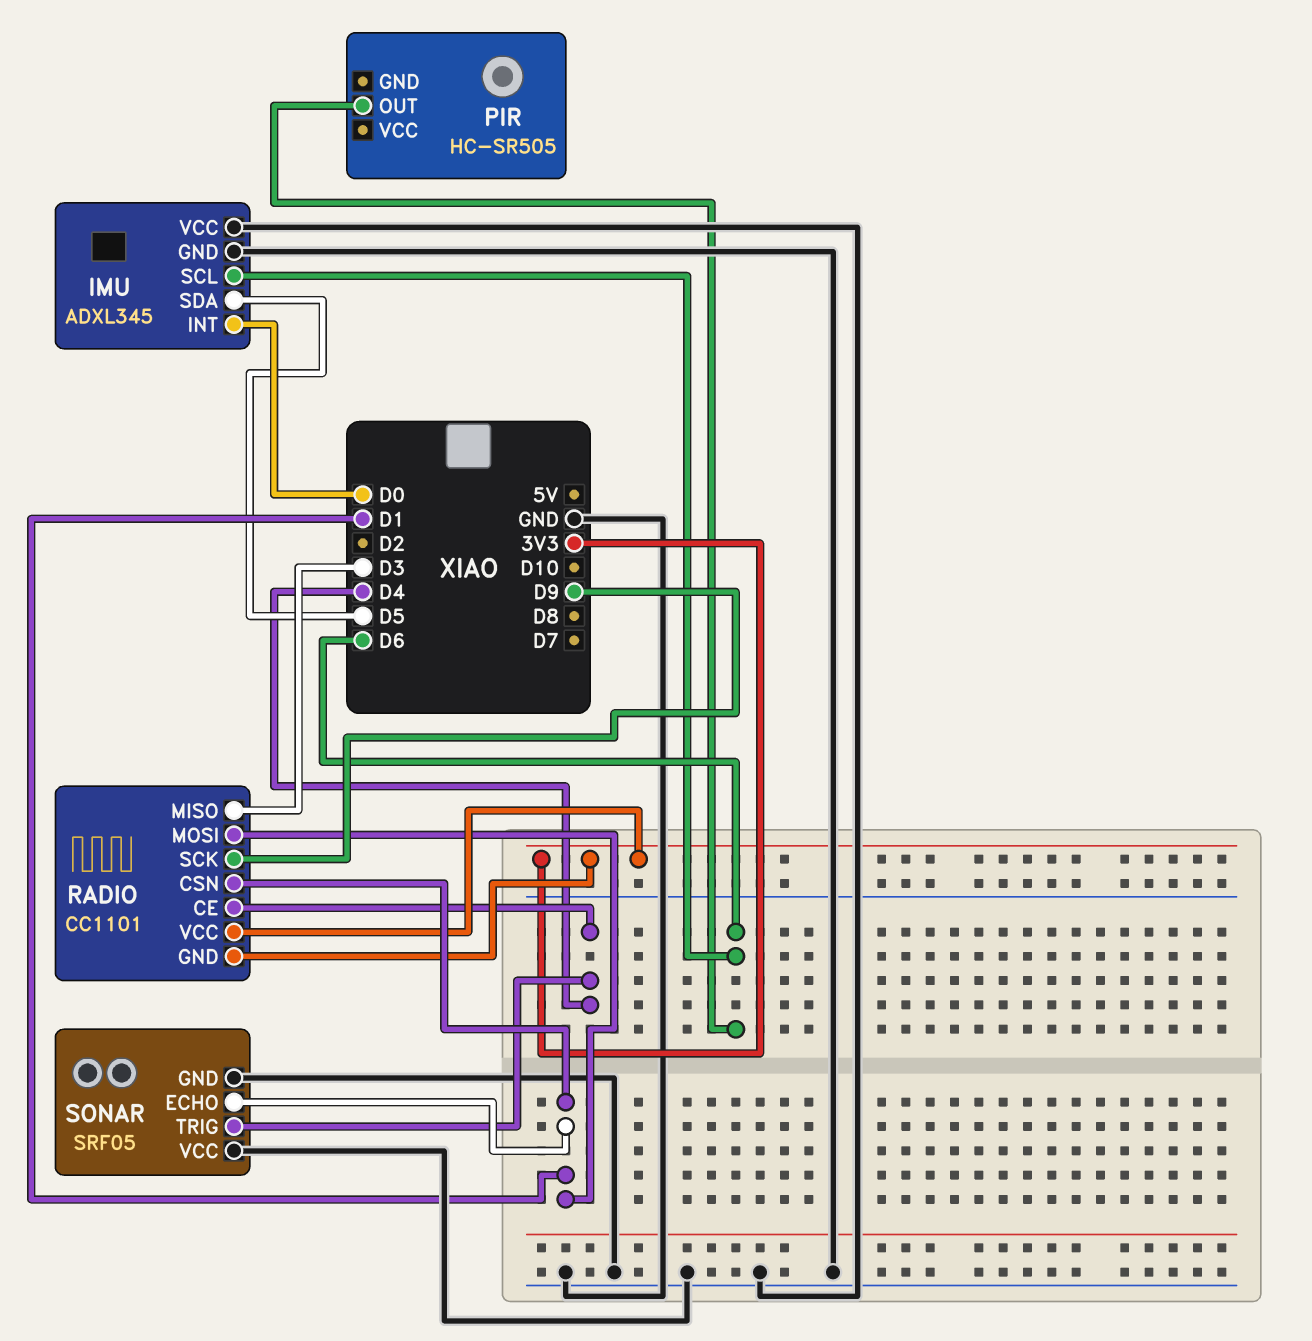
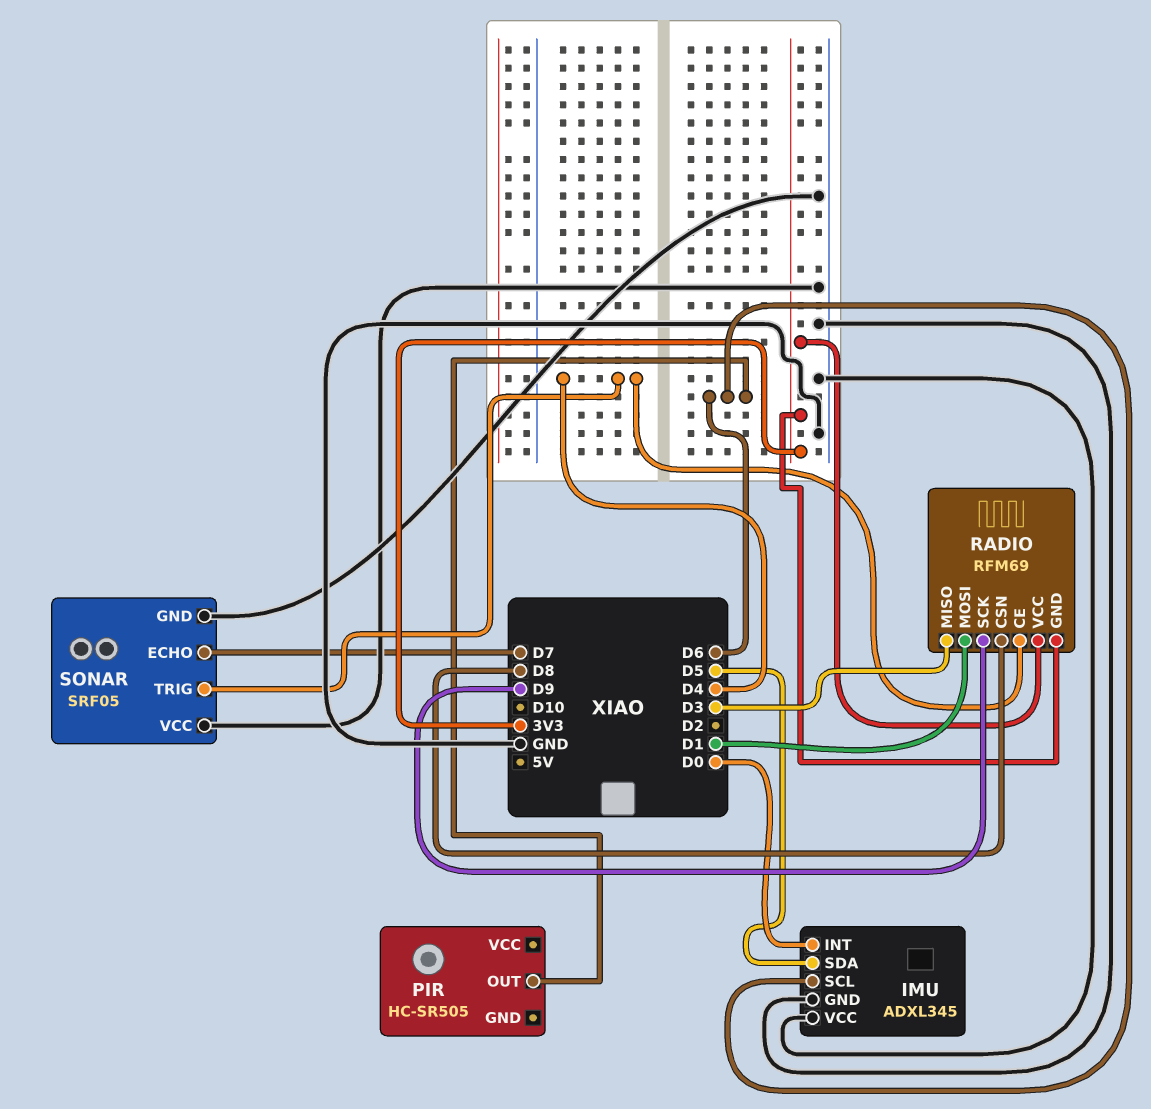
RADIO: CC1101 -> RFM69
RADIO pin CSN: D1 -> D8
SONAR pin ECHO: D1 -> D7

